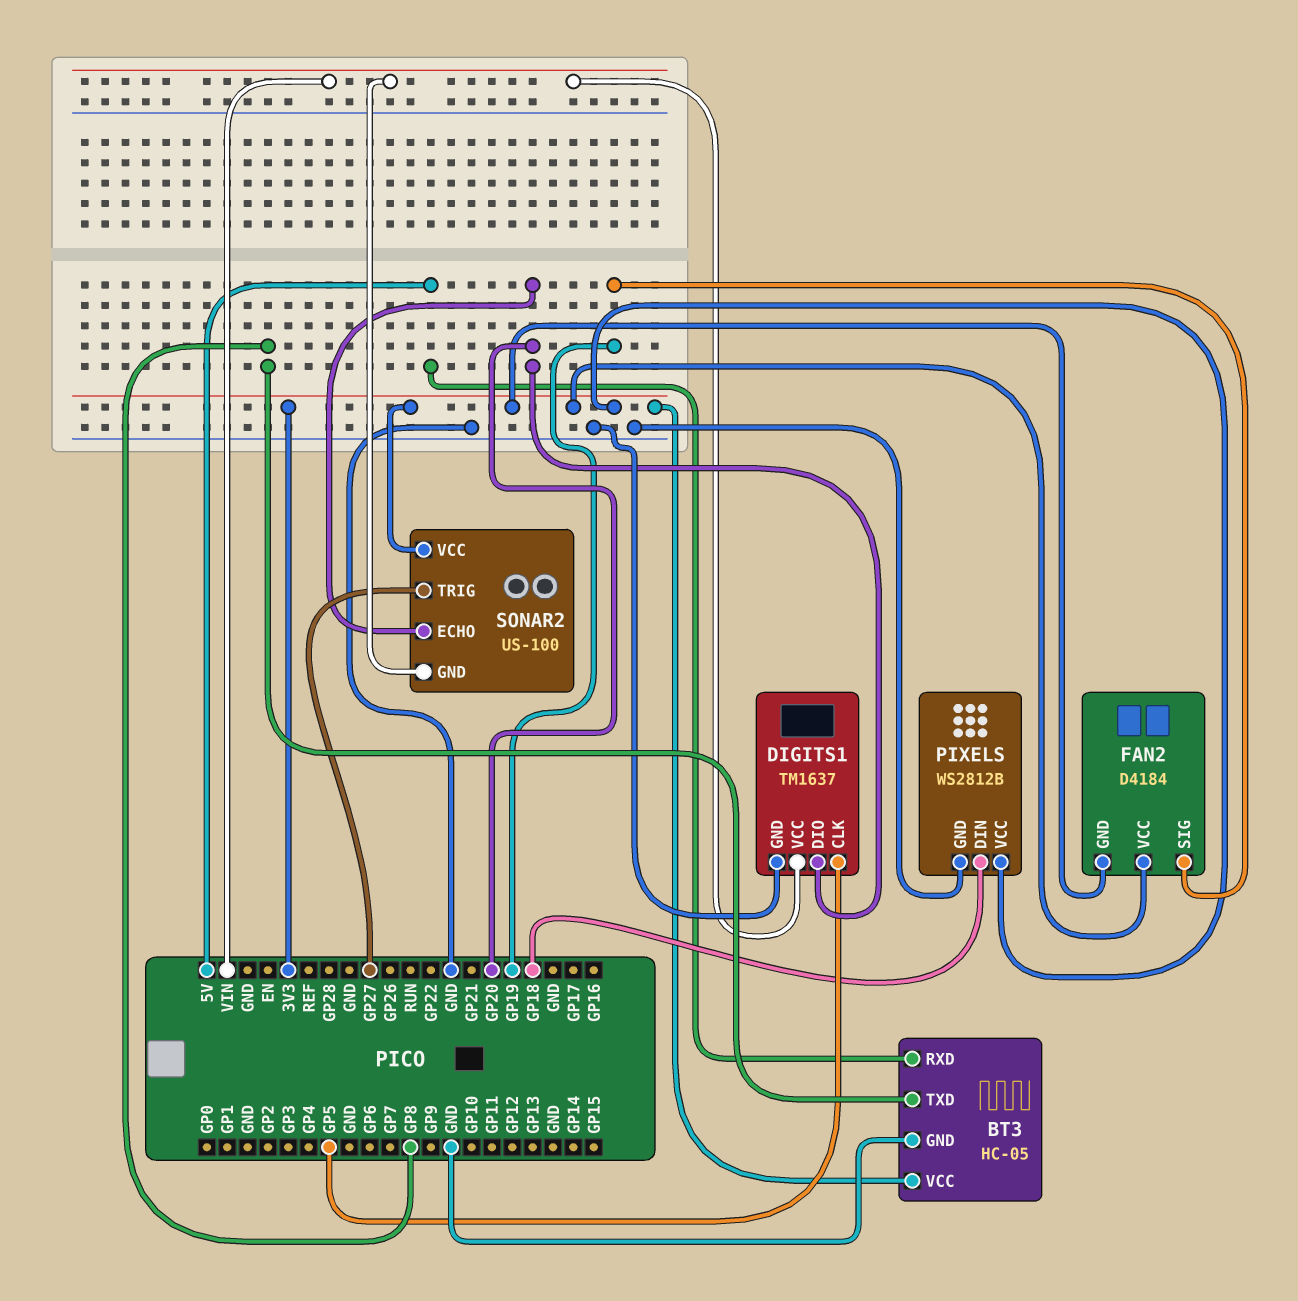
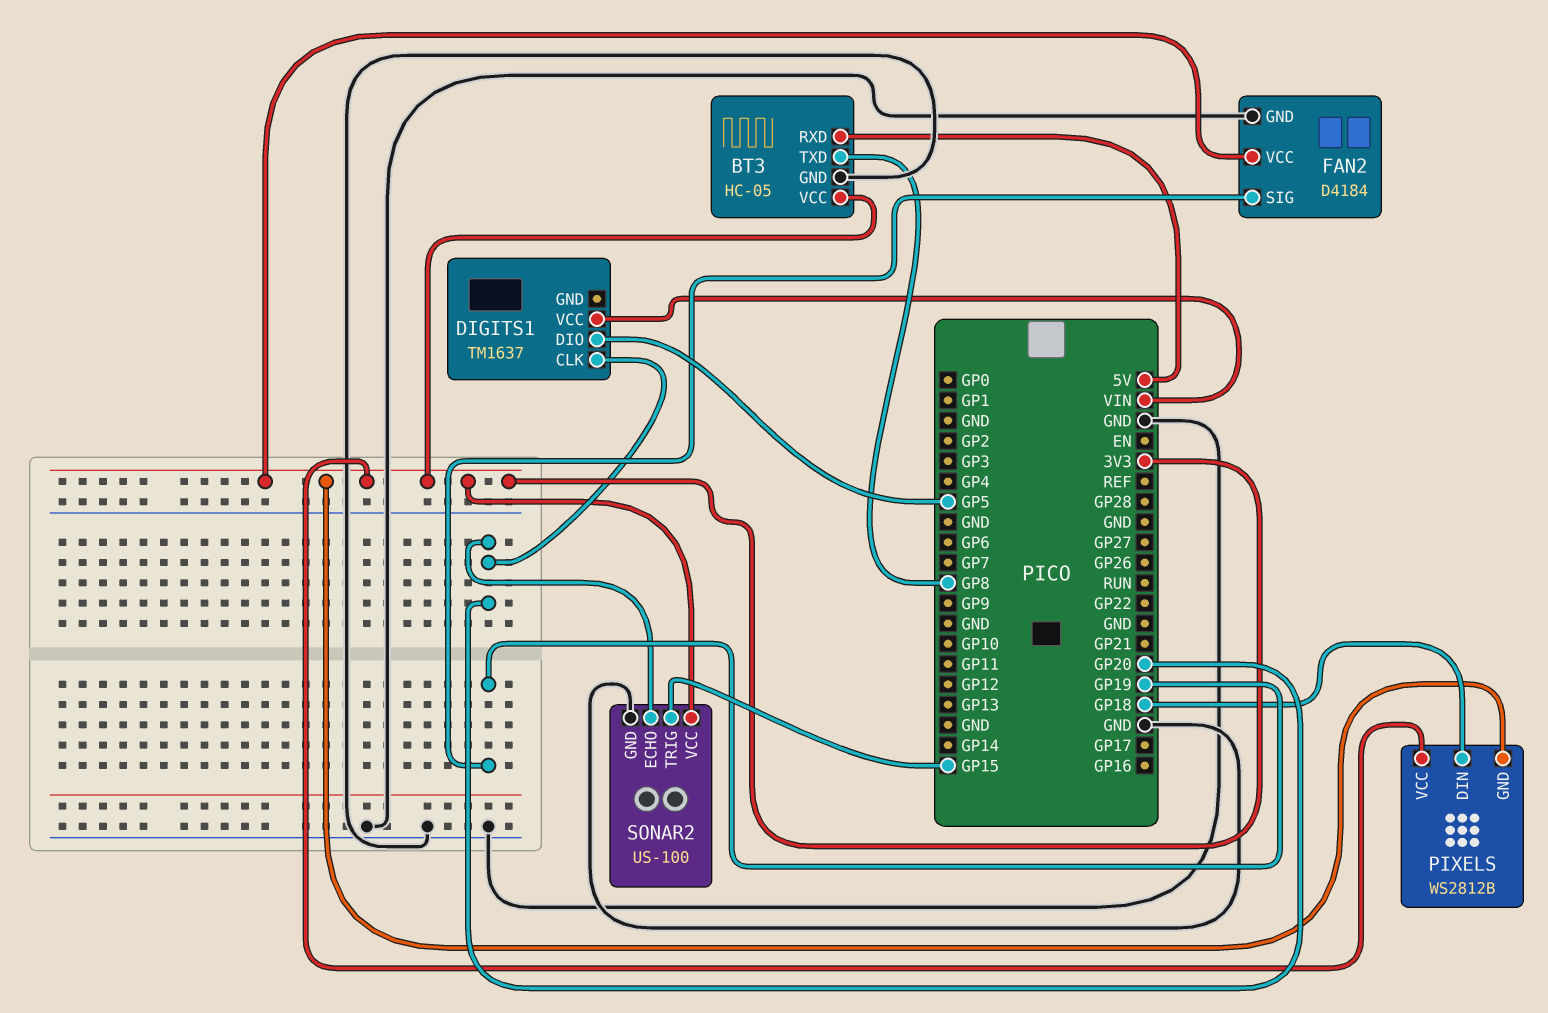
DIGITS1 pin CLK: GP5 -> GP20
DIGITS1 pin DIO: GP20 -> GP5
DIGITS1 pin GND: GND -> none
FAN2 pin GND: 3V3 -> GND
PIXELS pin GND: GND -> 3V3
SONAR2 pin GND: VIN -> GND
SONAR2 pin TRIG: GP27 -> GP15

